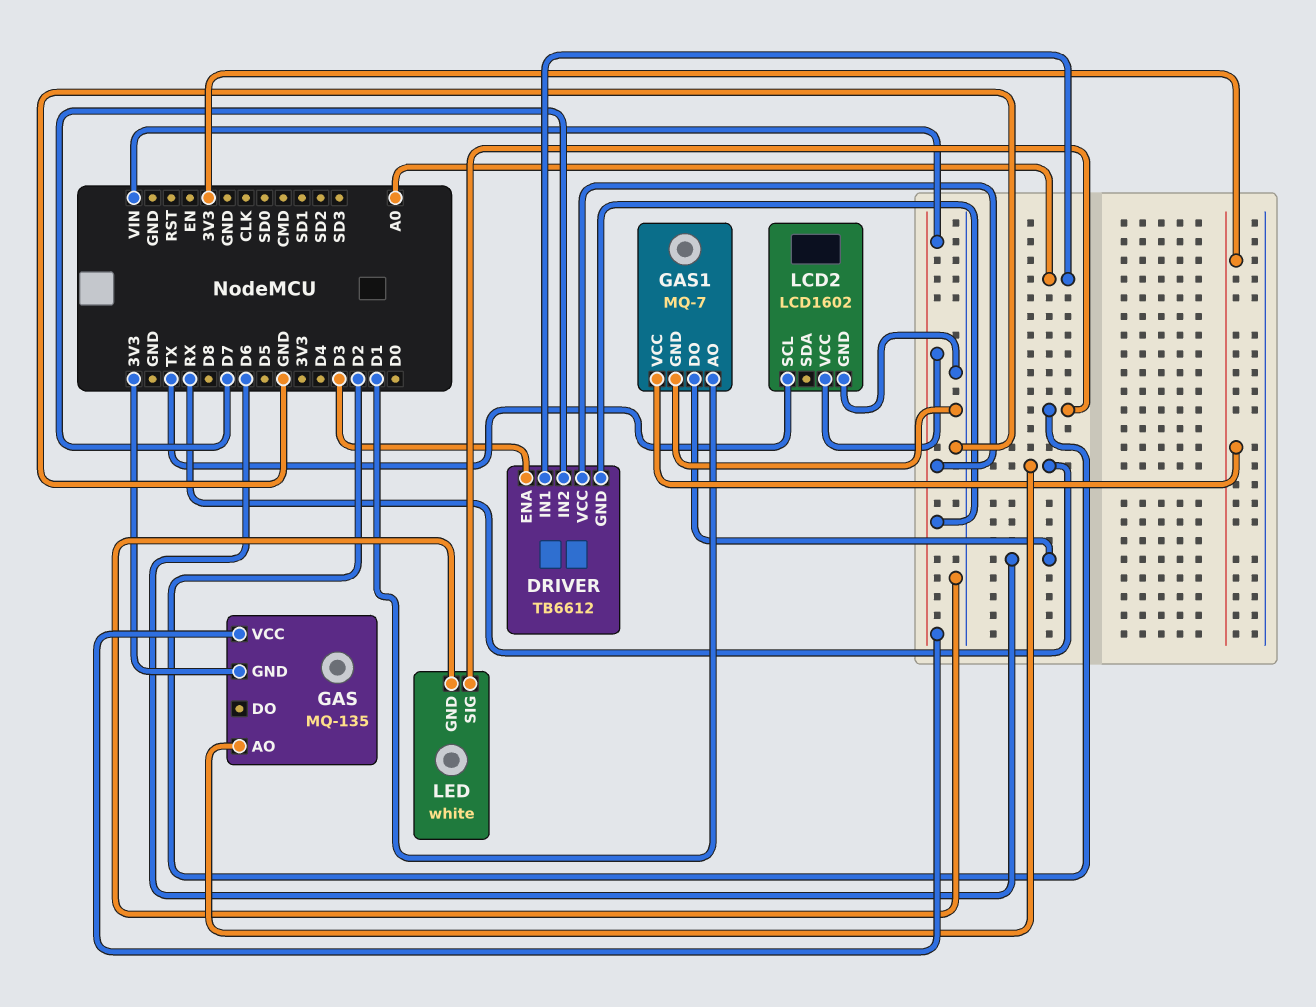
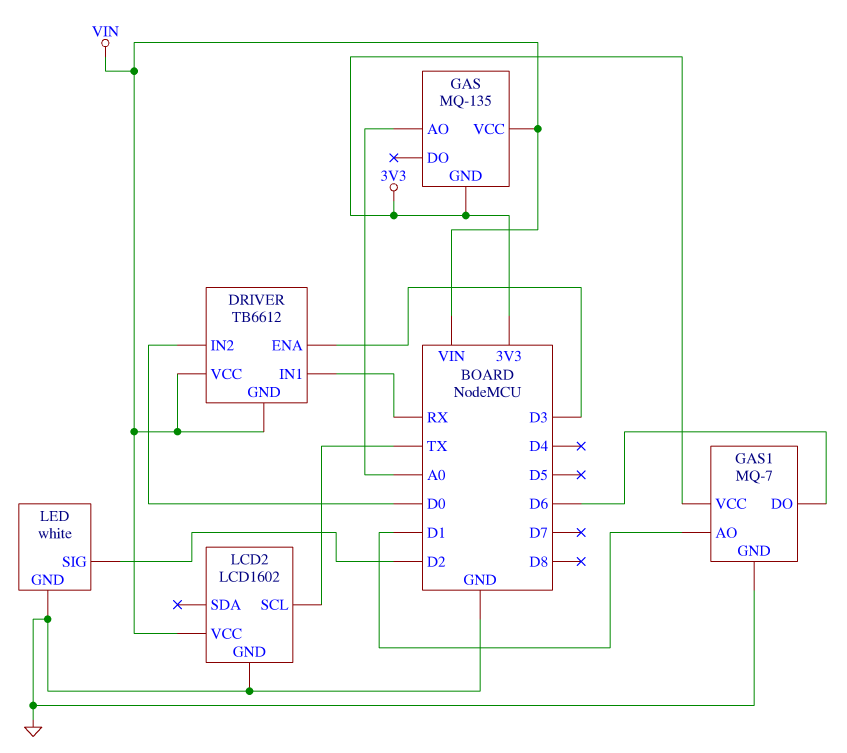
DRIVER pin IN1: A0 -> RX
DRIVER pin IN2: D7 -> D0
GAS pin AO: RX -> A0

